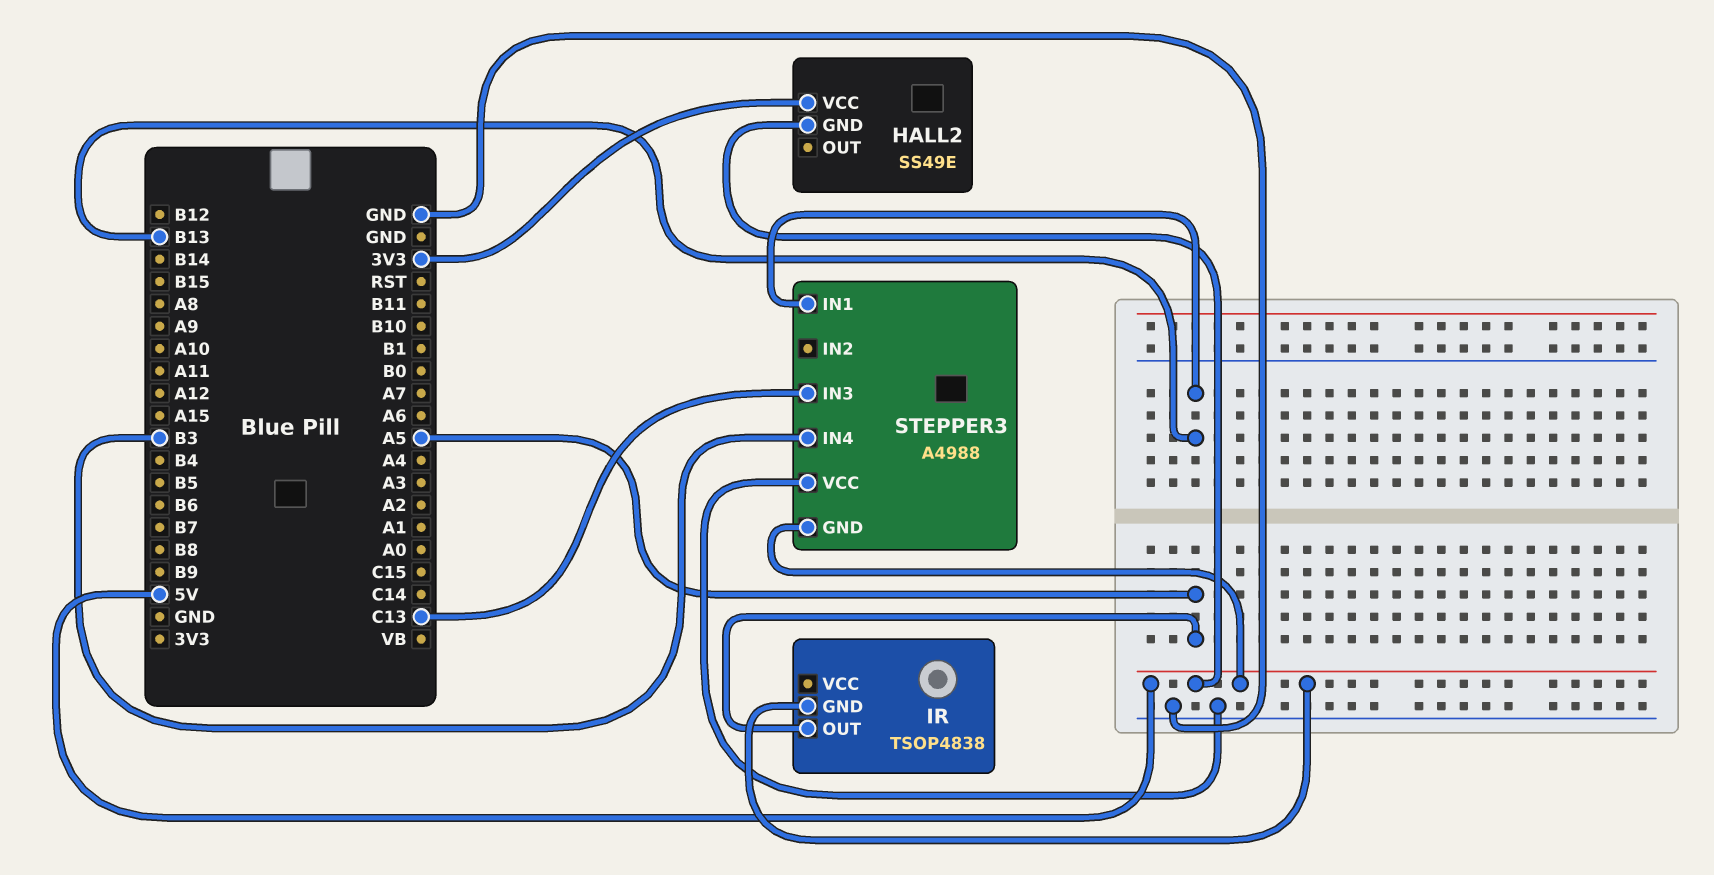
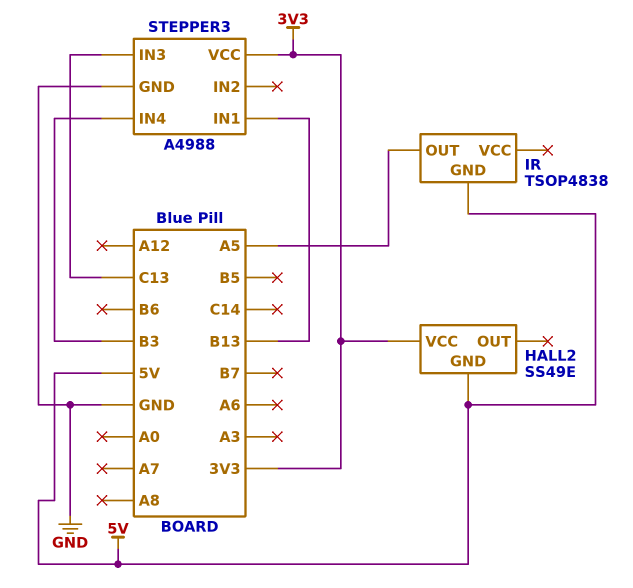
STEPPER3 pin GND: 5V -> GND
STEPPER3 pin VCC: GND -> 3V3

